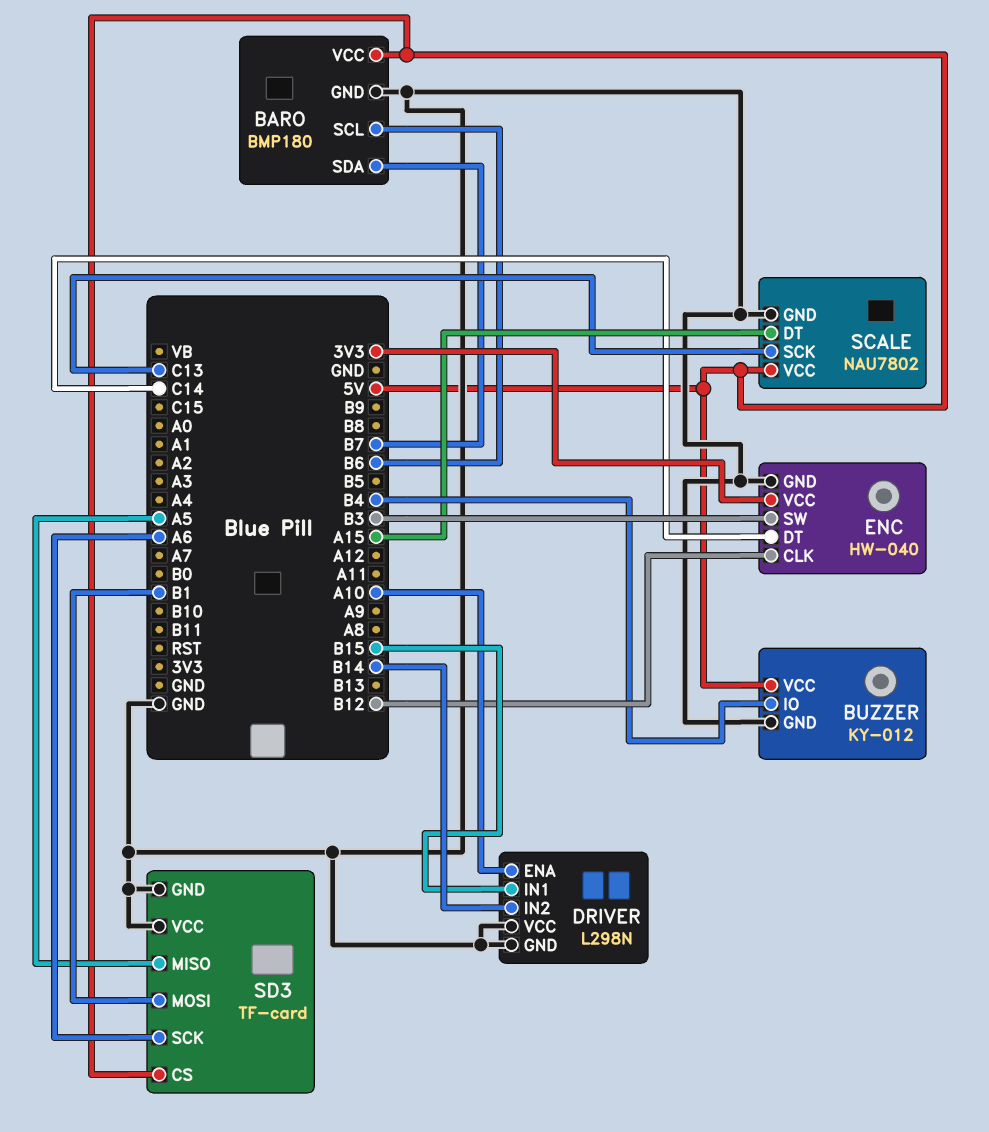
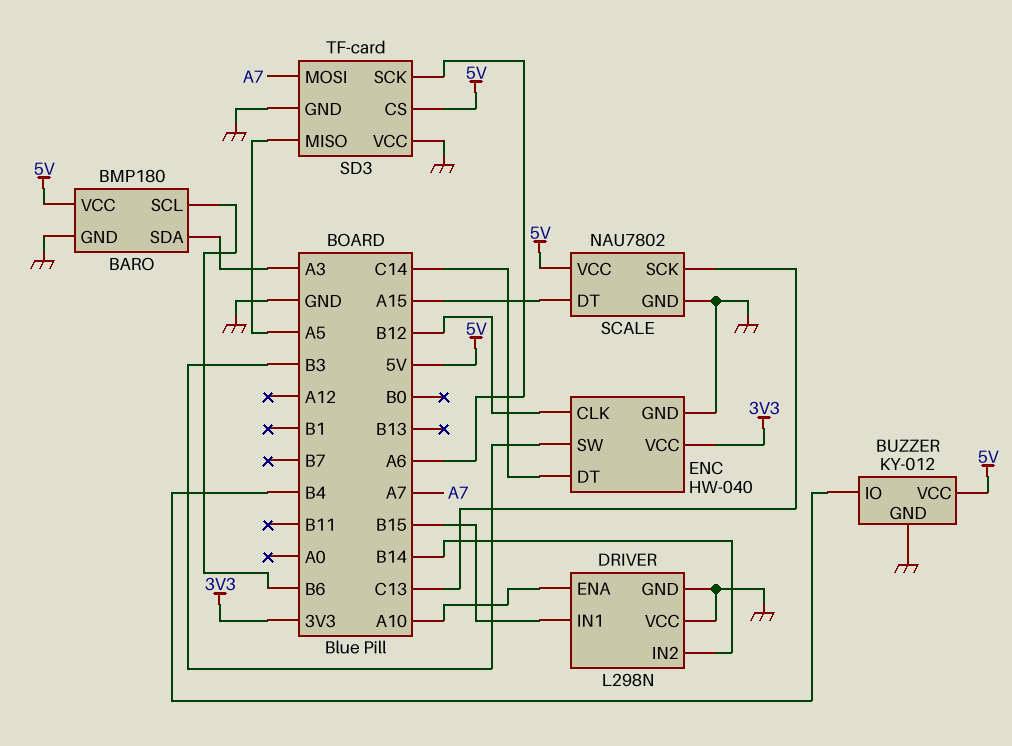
BARO pin SDA: B7 -> A3
SD3 pin MOSI: B1 -> A7

